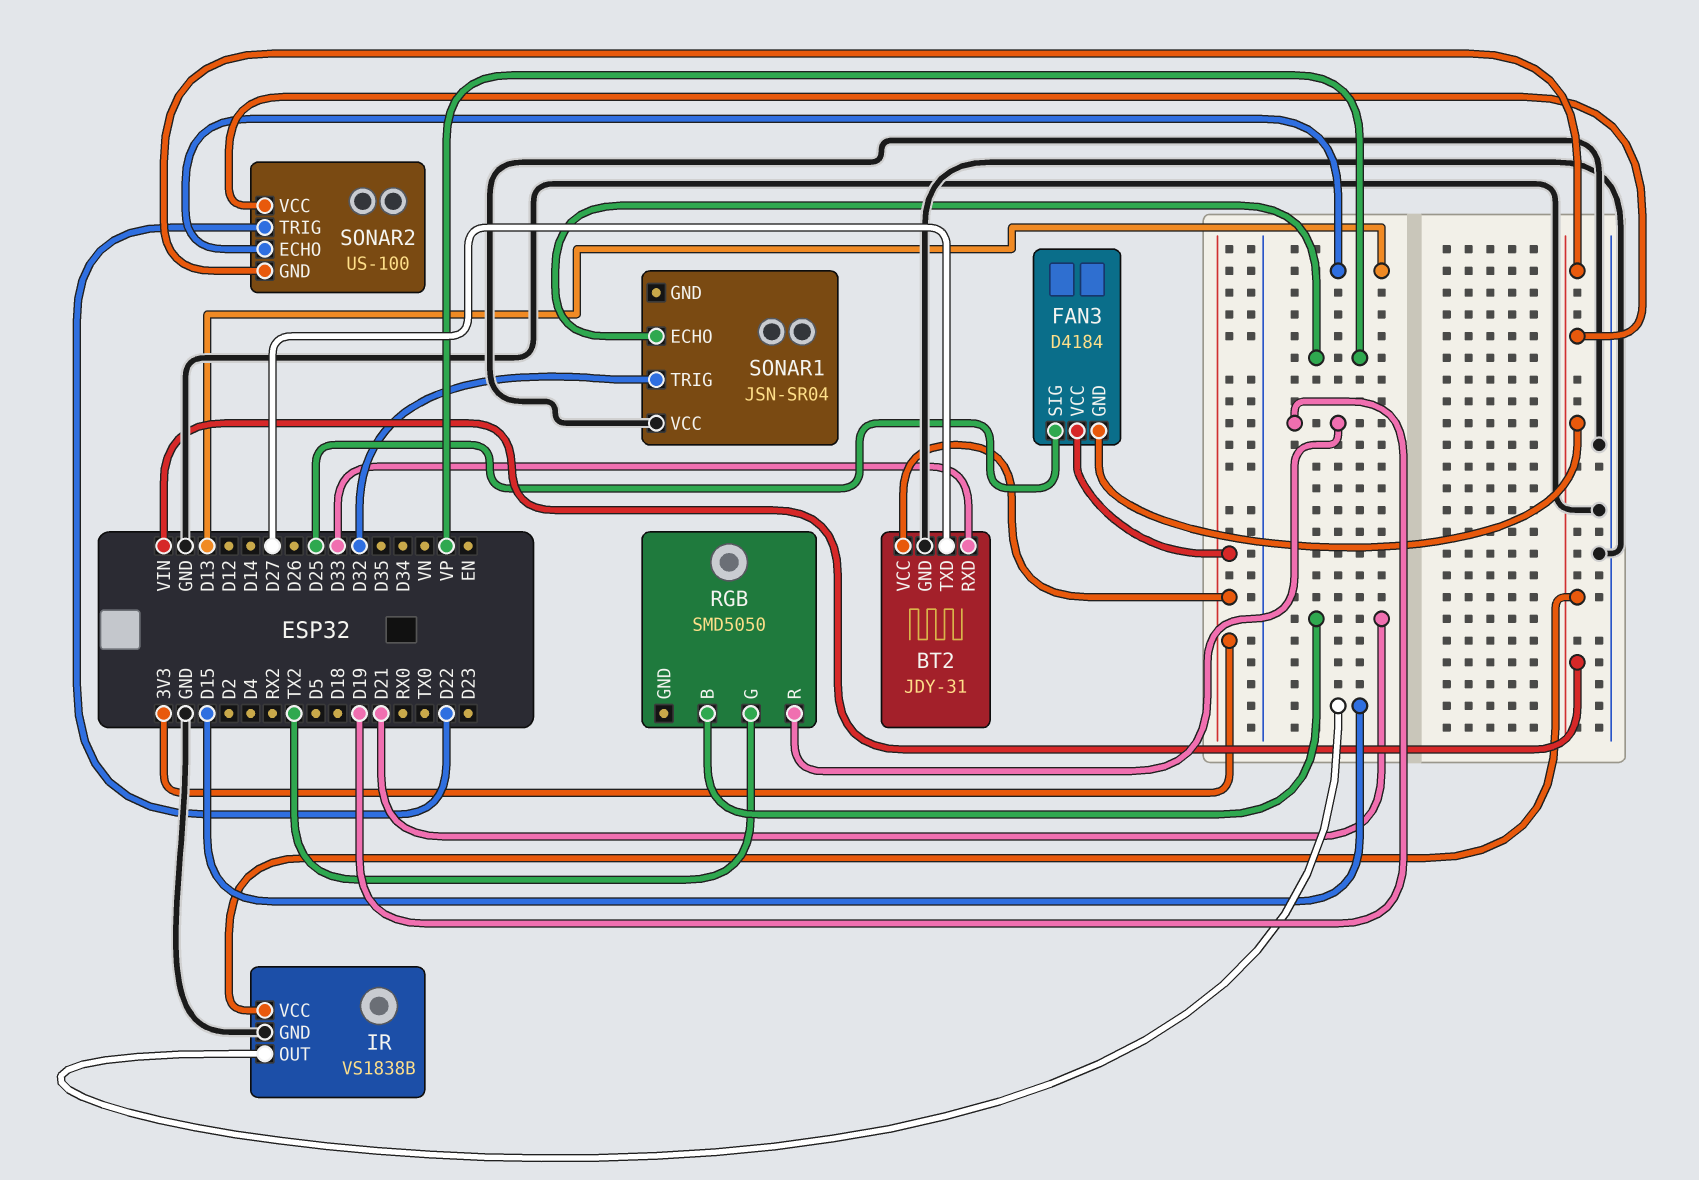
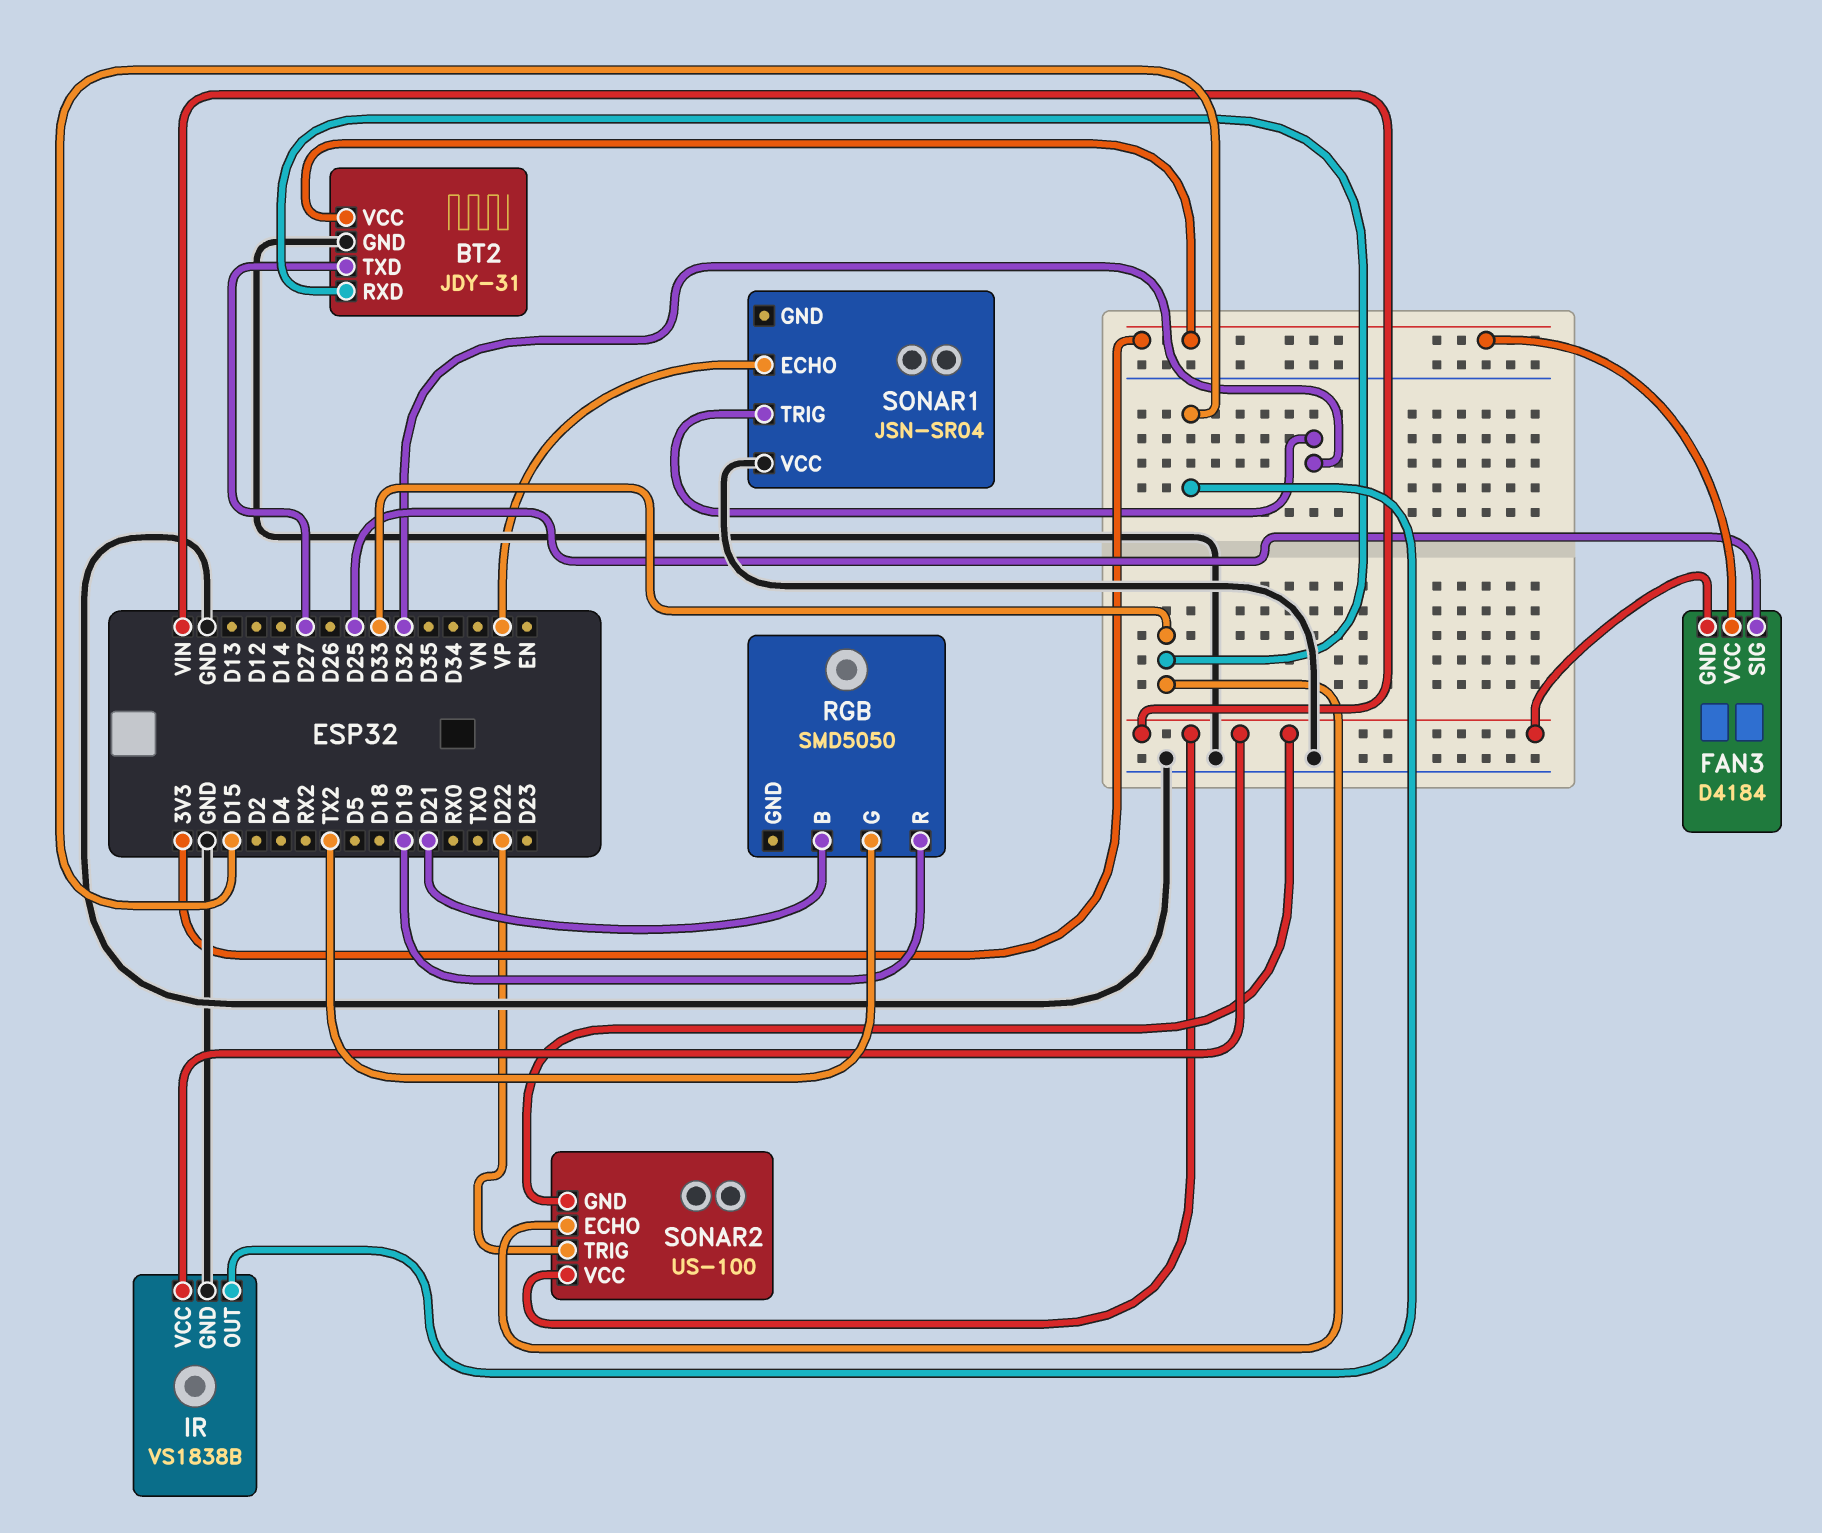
SONAR2 pin ECHO: D13 -> D33

